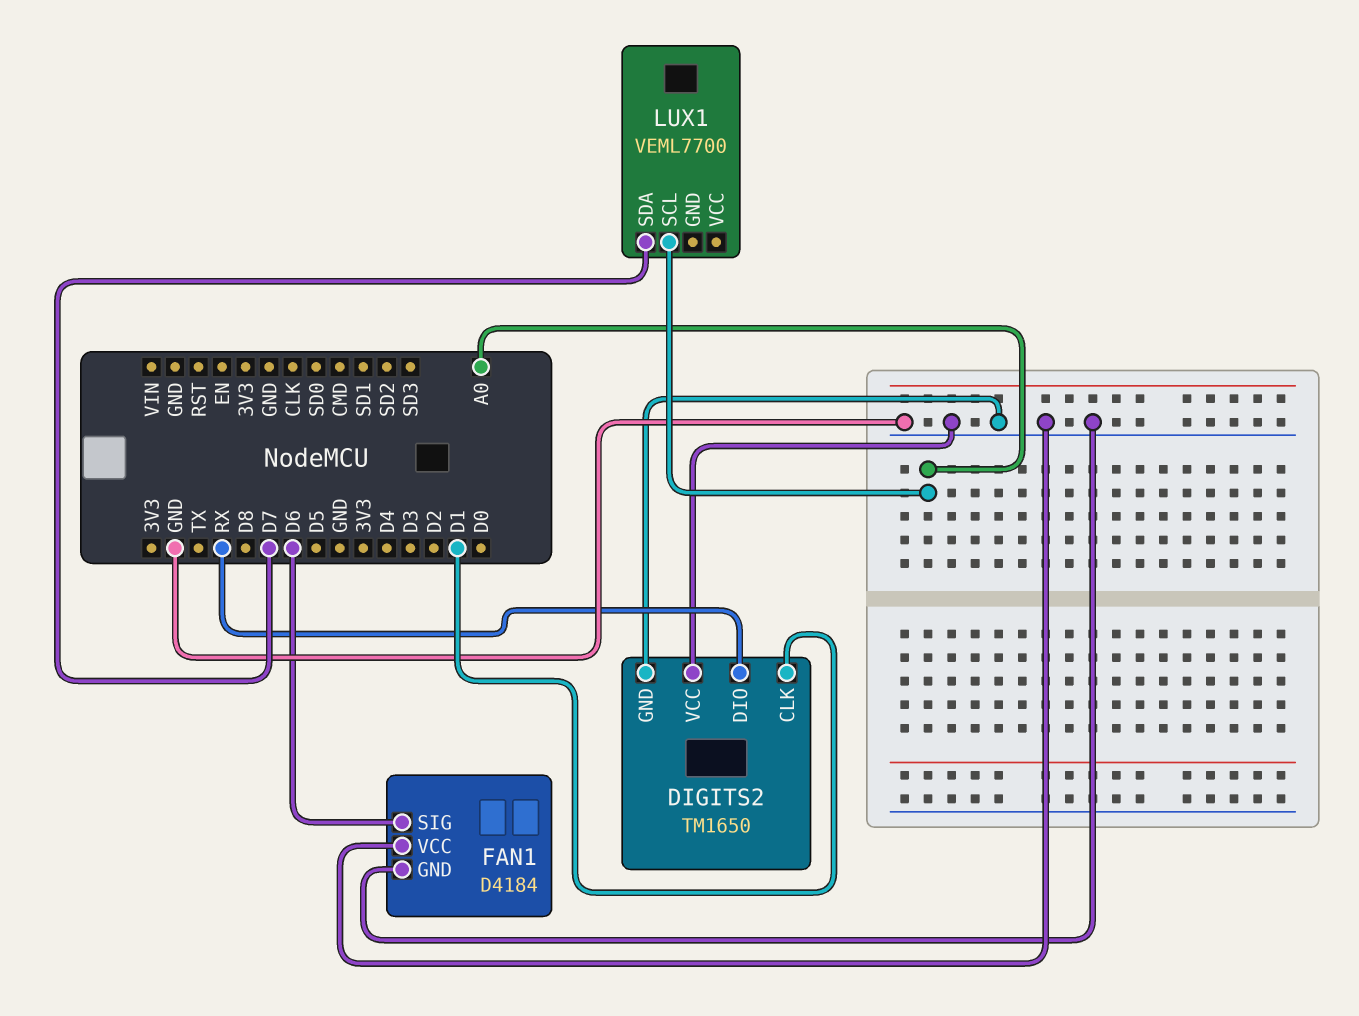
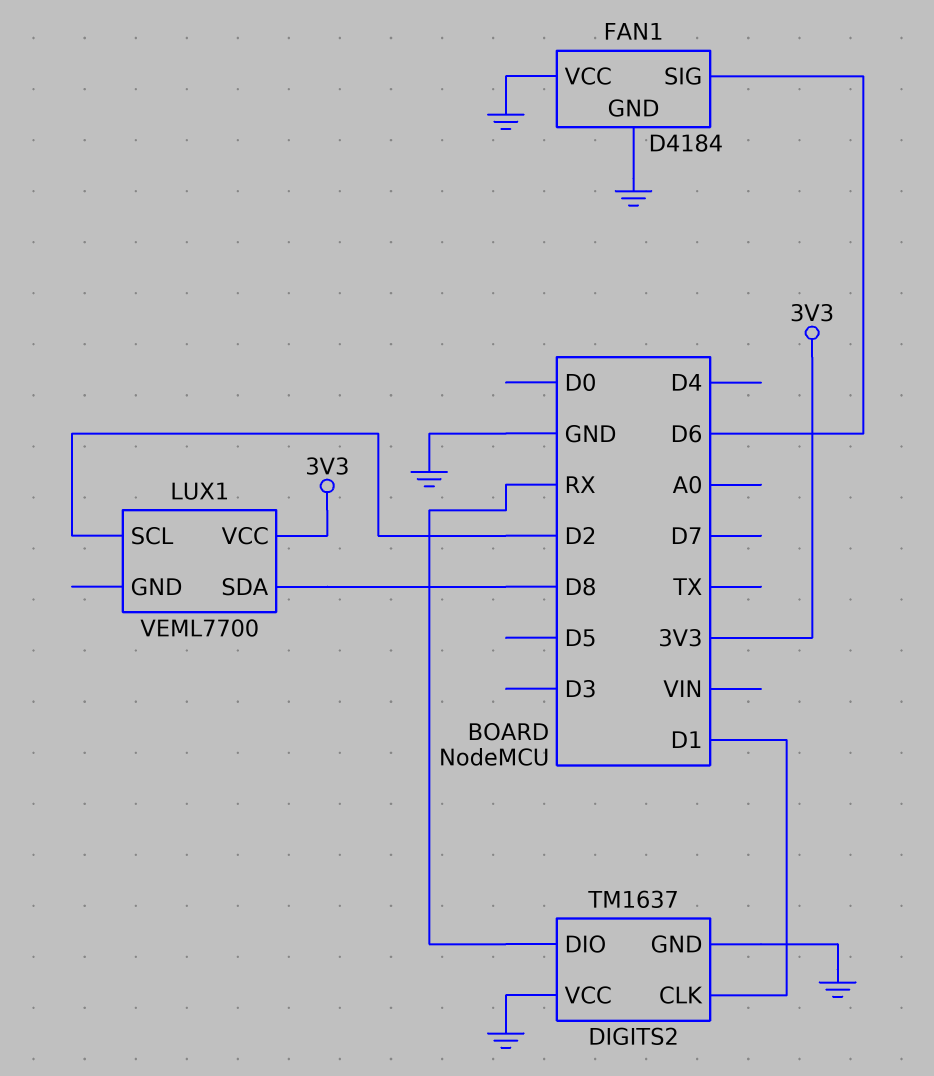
DIGITS2: TM1650 -> TM1637
LUX1 pin SCL: A0 -> D2
LUX1 pin SDA: D7 -> D8
LUX1 pin VCC: none -> 3V3

